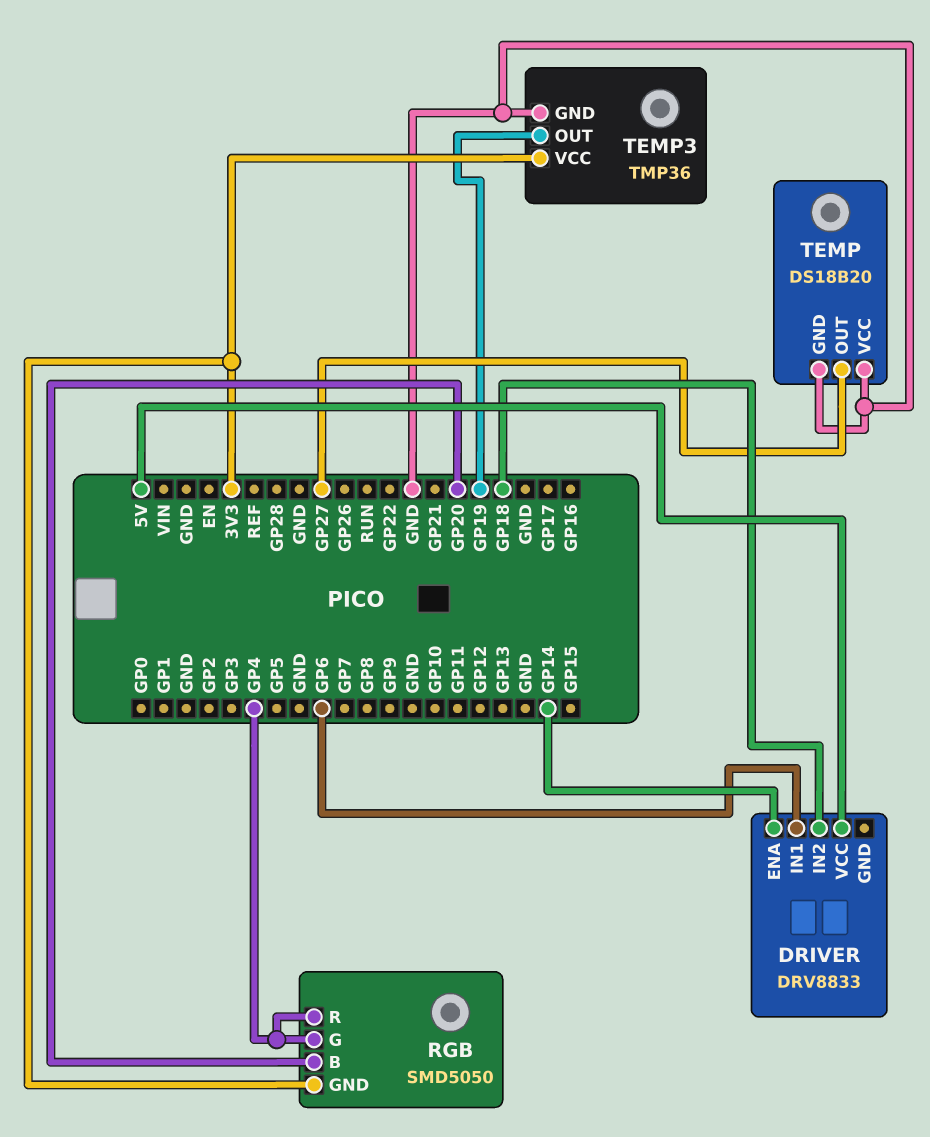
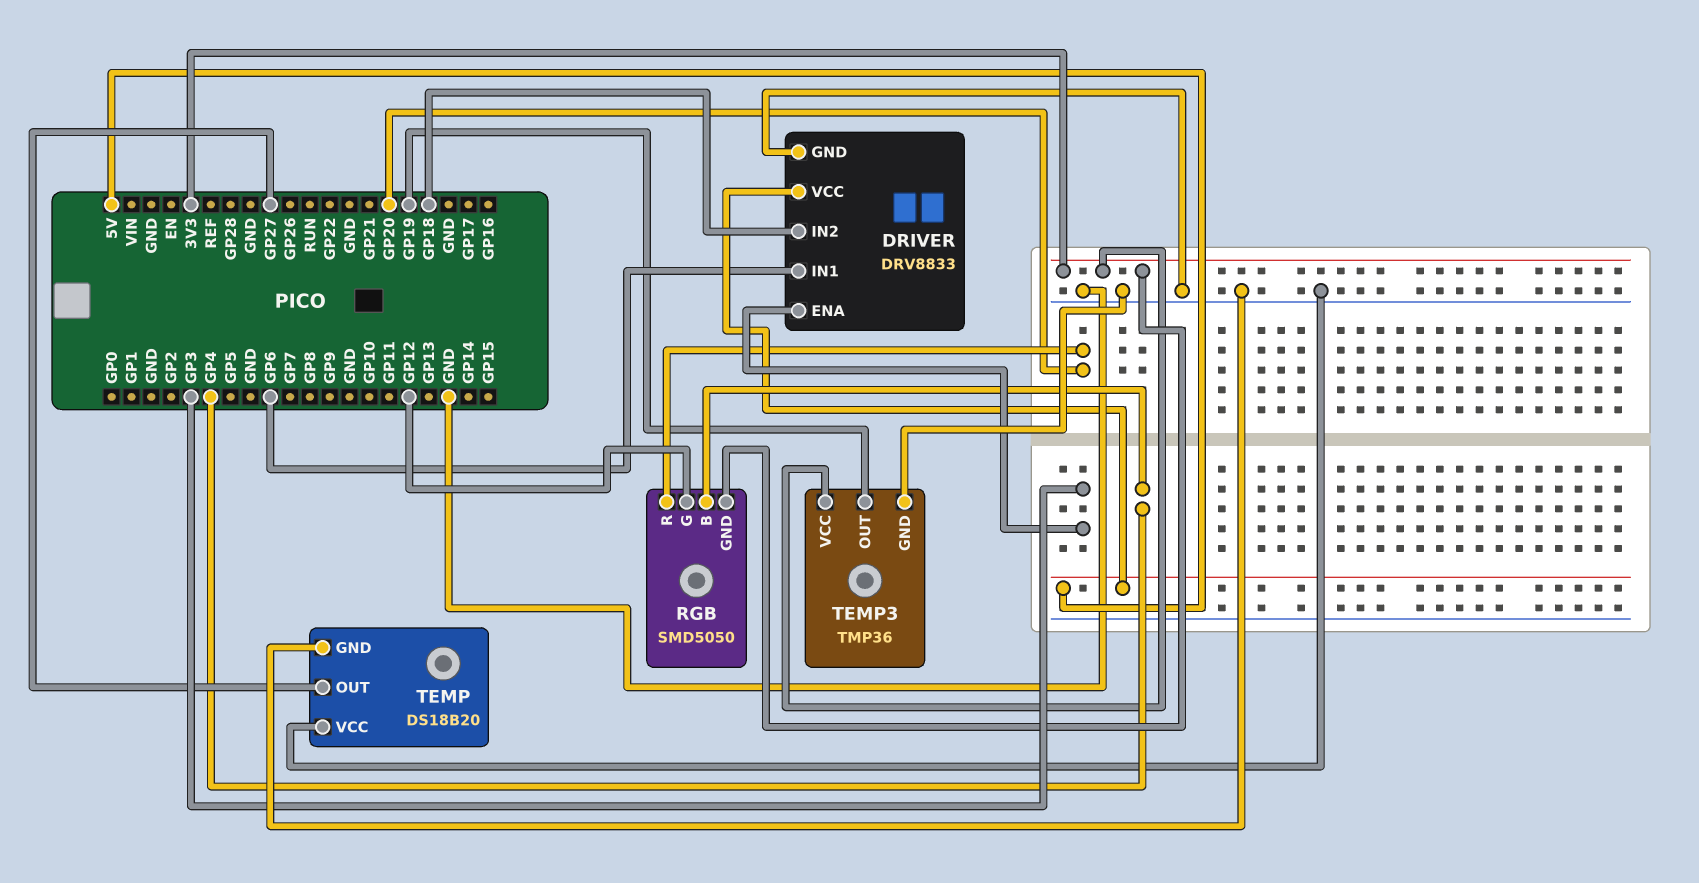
DRIVER pin ENA: GP14 -> GP3
DRIVER pin GND: none -> GND
RGB pin B: GP20 -> GP4
RGB pin G: GP4 -> GP12
RGB pin R: GP4 -> GP20

